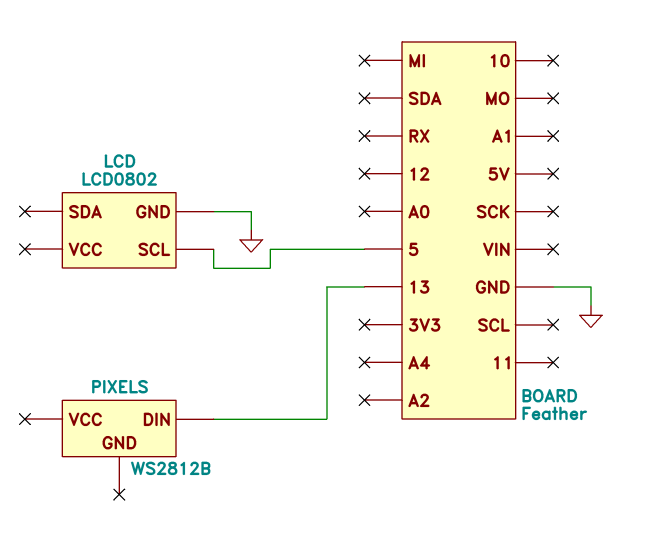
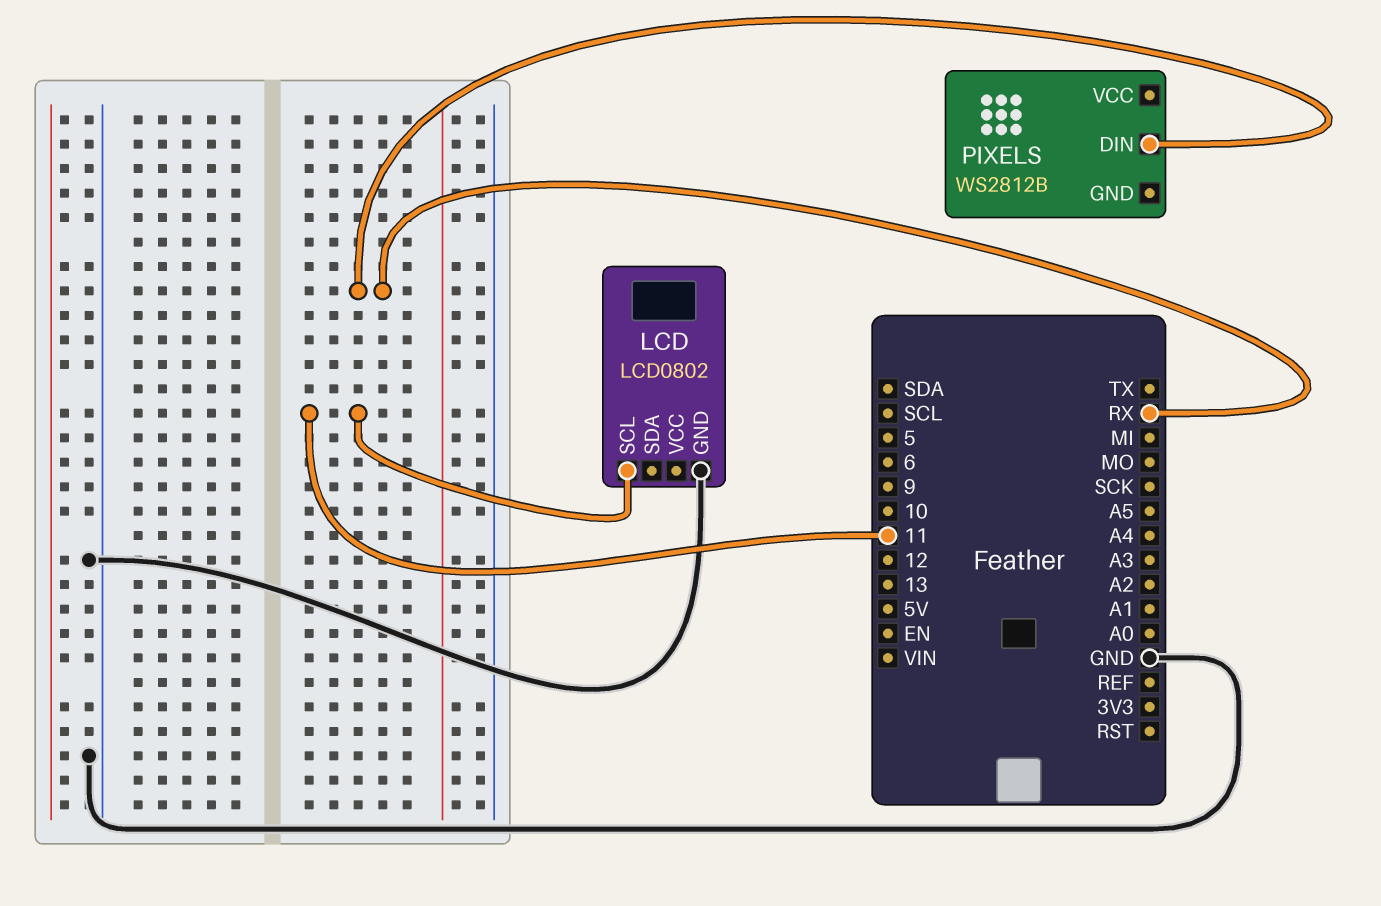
LCD pin SCL: 5 -> 11
PIXELS pin DIN: 13 -> RX

